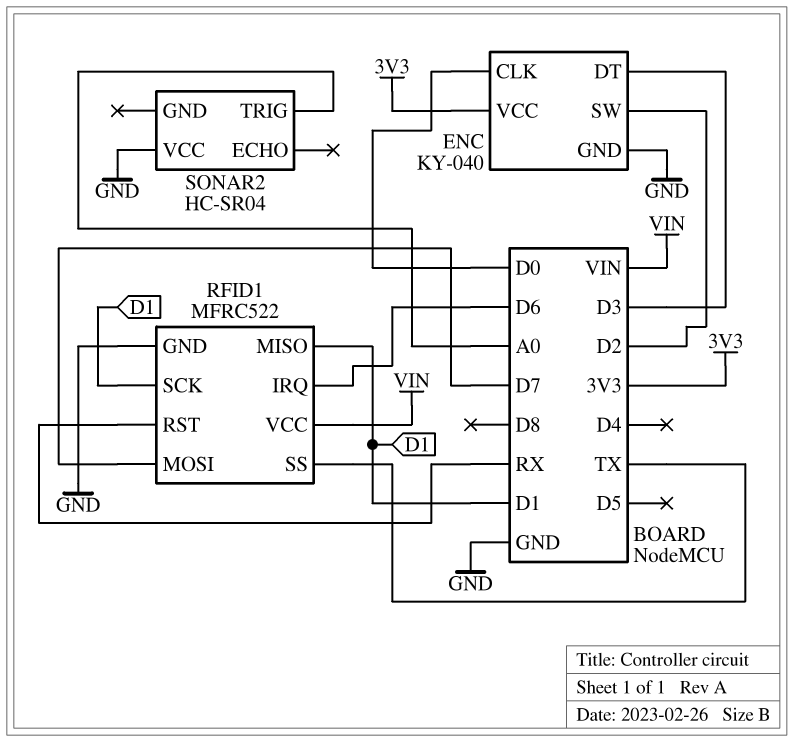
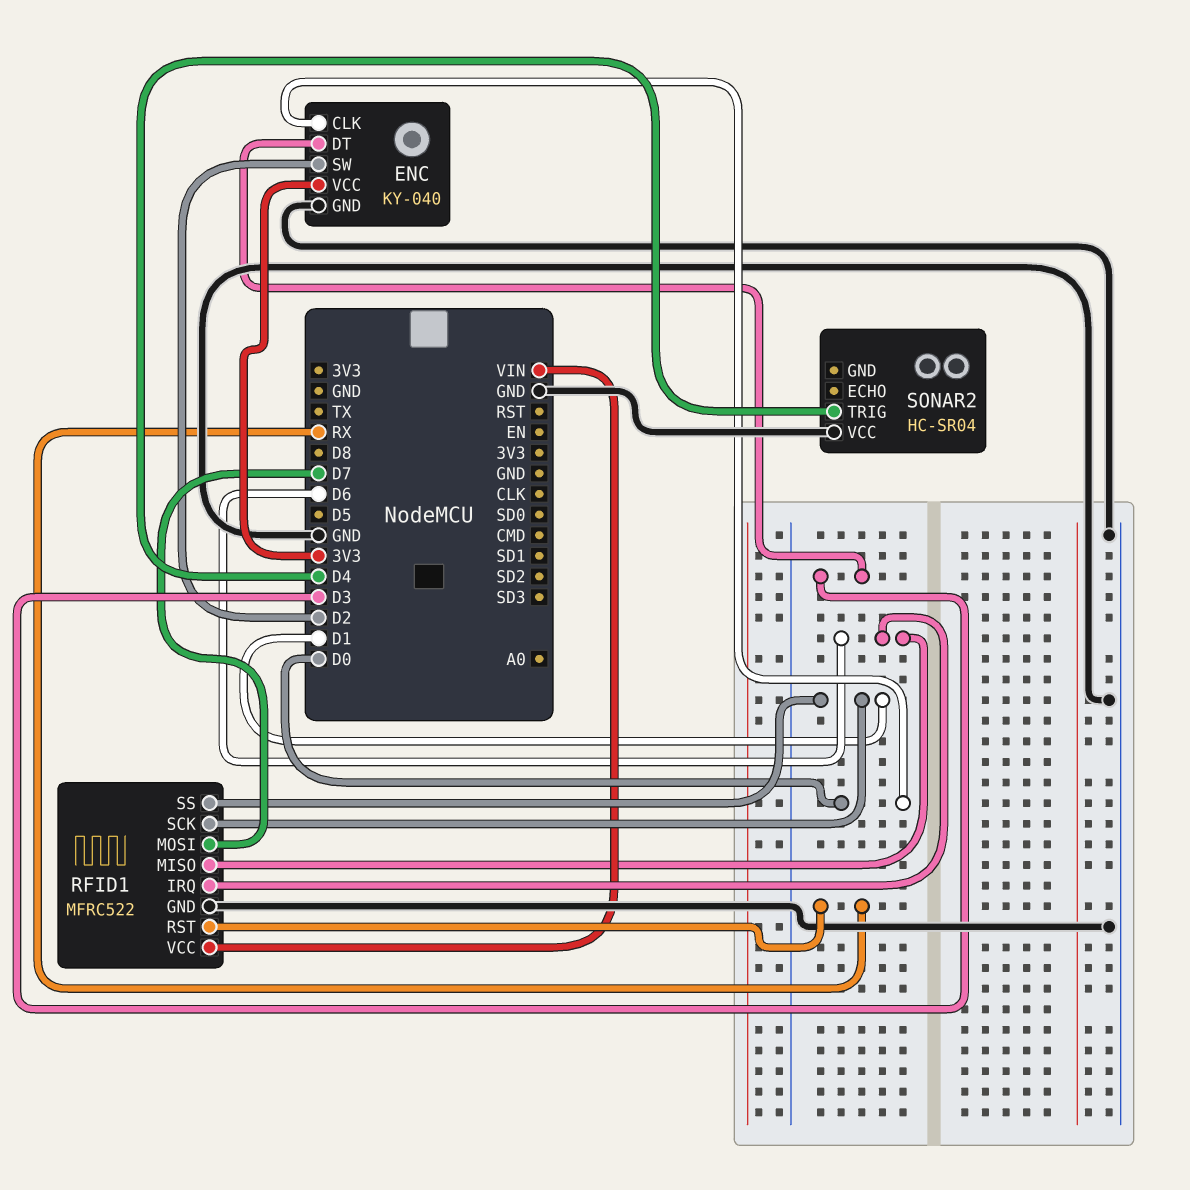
RFID1 pin MISO: D1 -> D6
RFID1 pin SS: TX -> D1
SONAR2 pin TRIG: A0 -> D4

